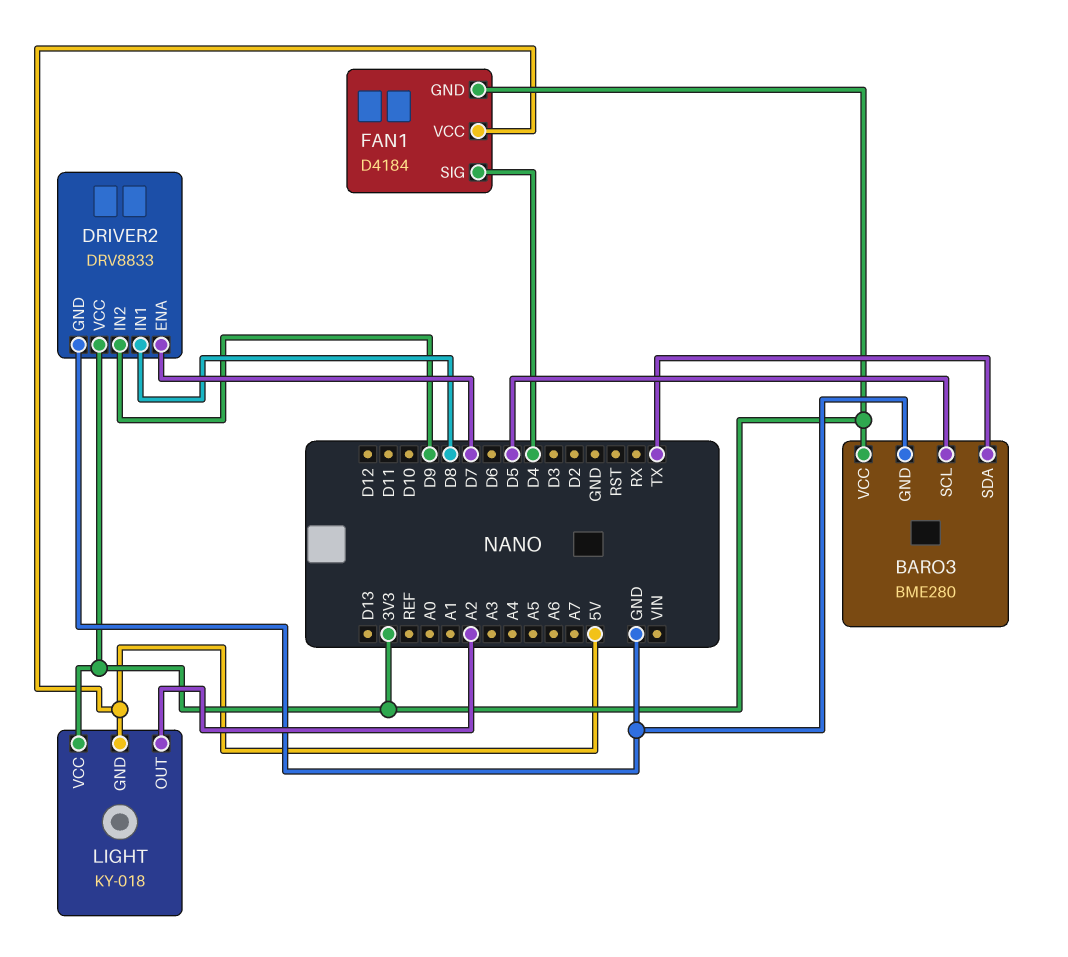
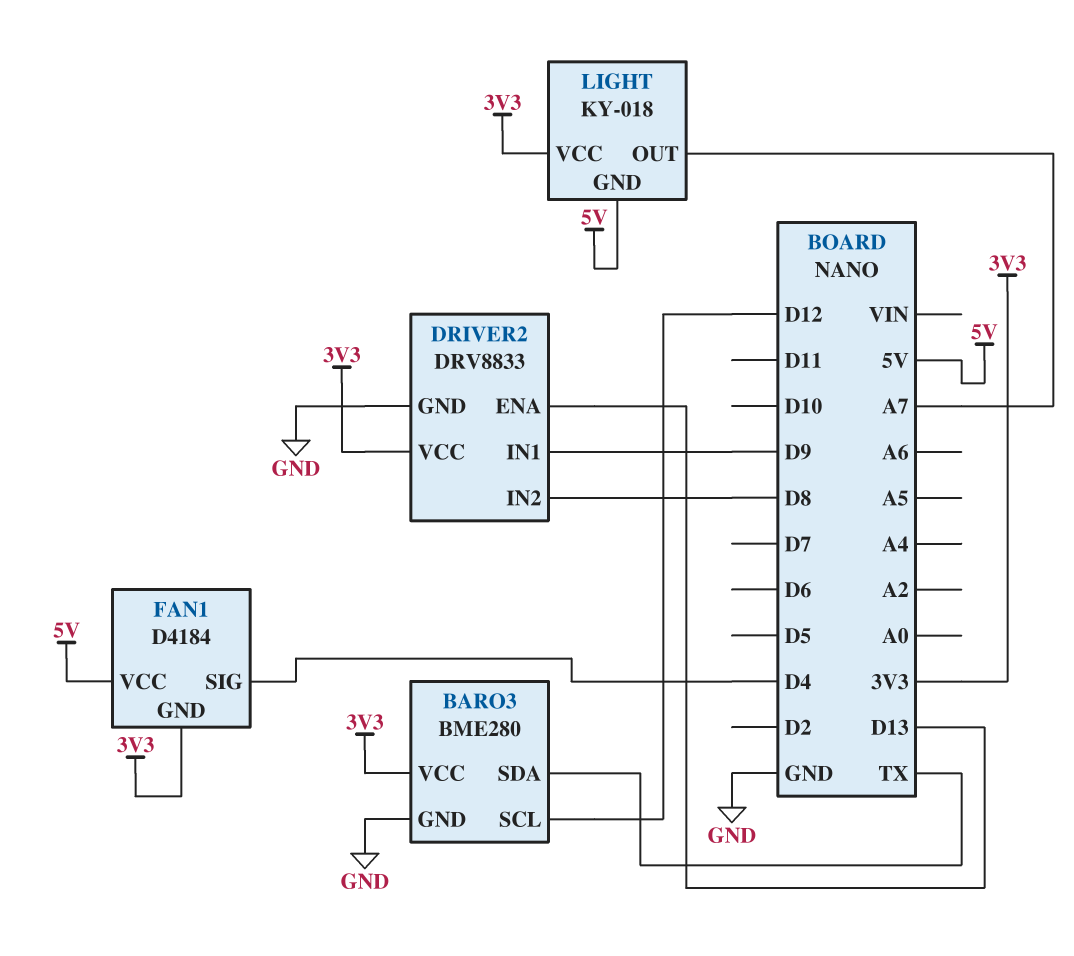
BARO3 pin SCL: D5 -> D12
DRIVER2 pin ENA: D7 -> D13
DRIVER2 pin IN1: D8 -> D9
DRIVER2 pin IN2: D9 -> D8
LIGHT pin OUT: A2 -> A7

